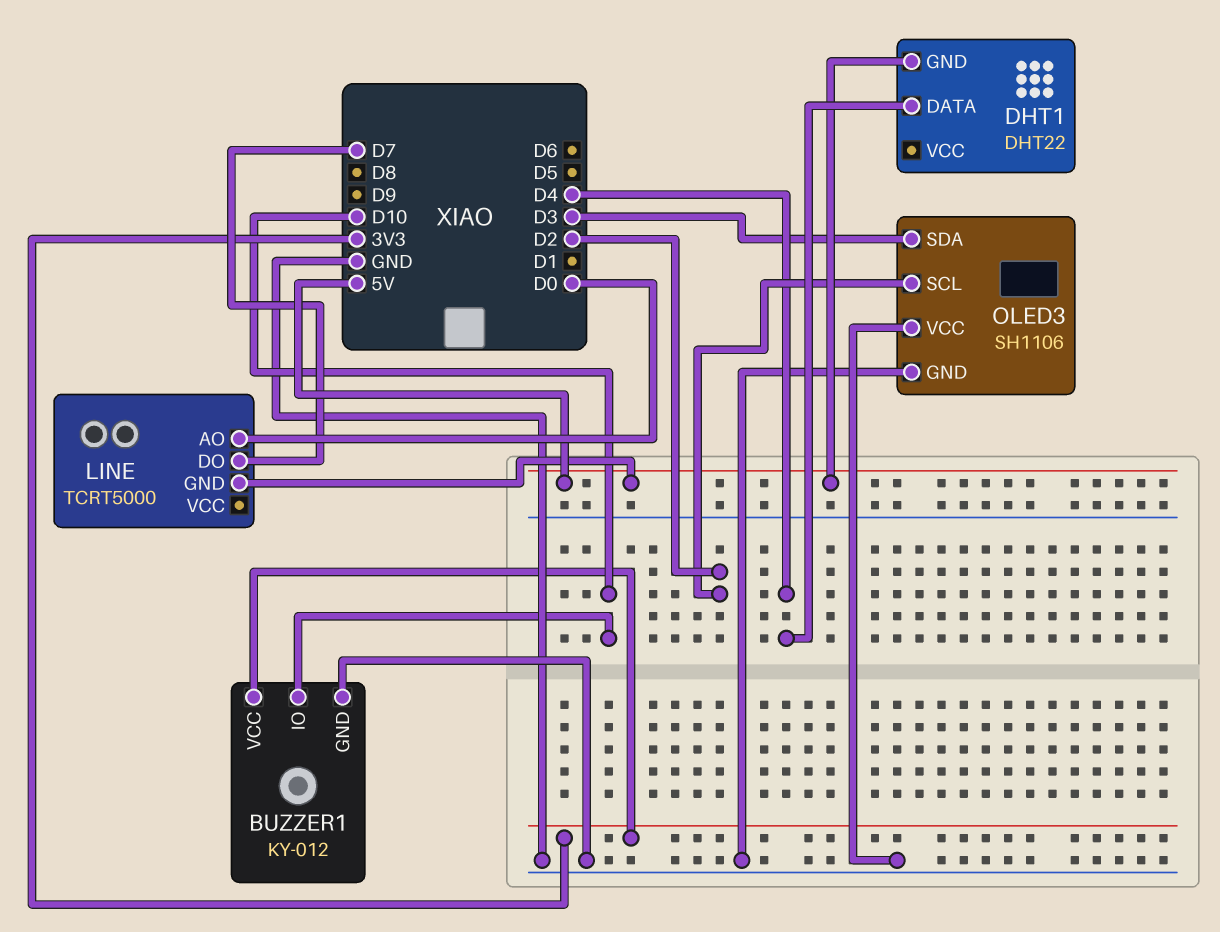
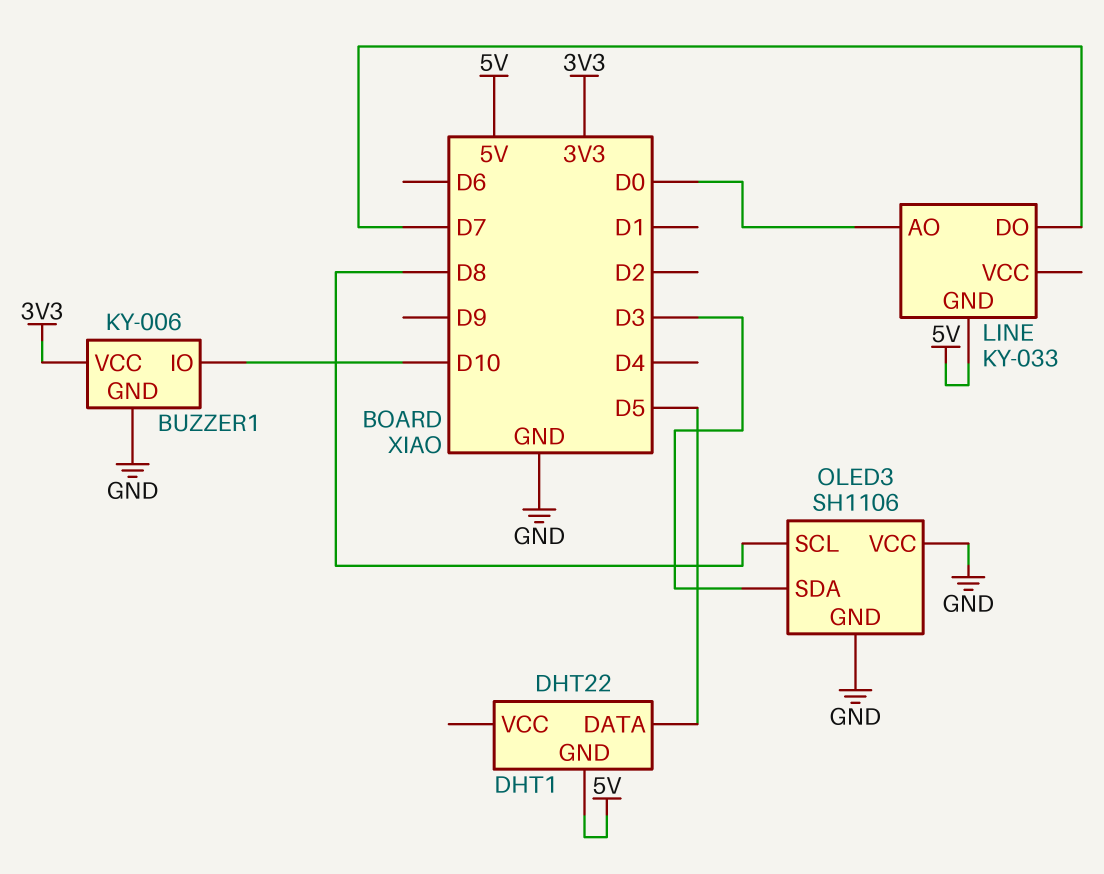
BUZZER1: KY-012 -> KY-006
DHT1 pin DATA: D4 -> D5
LINE: TCRT5000 -> KY-033
OLED3 pin SCL: D2 -> D8

